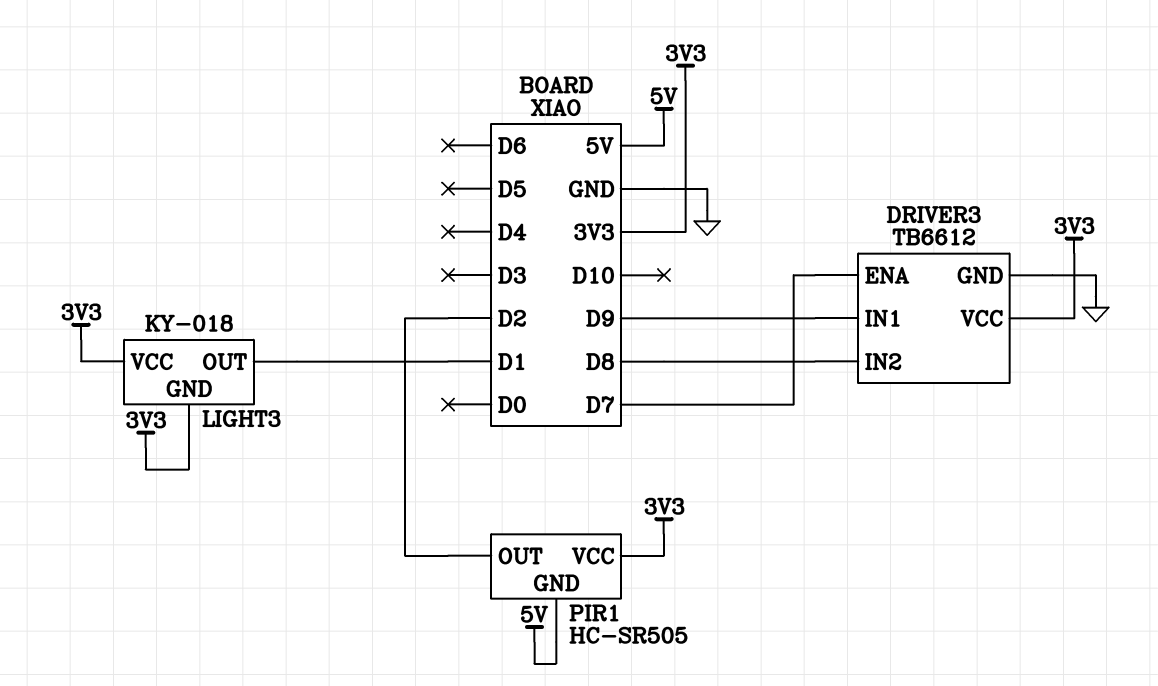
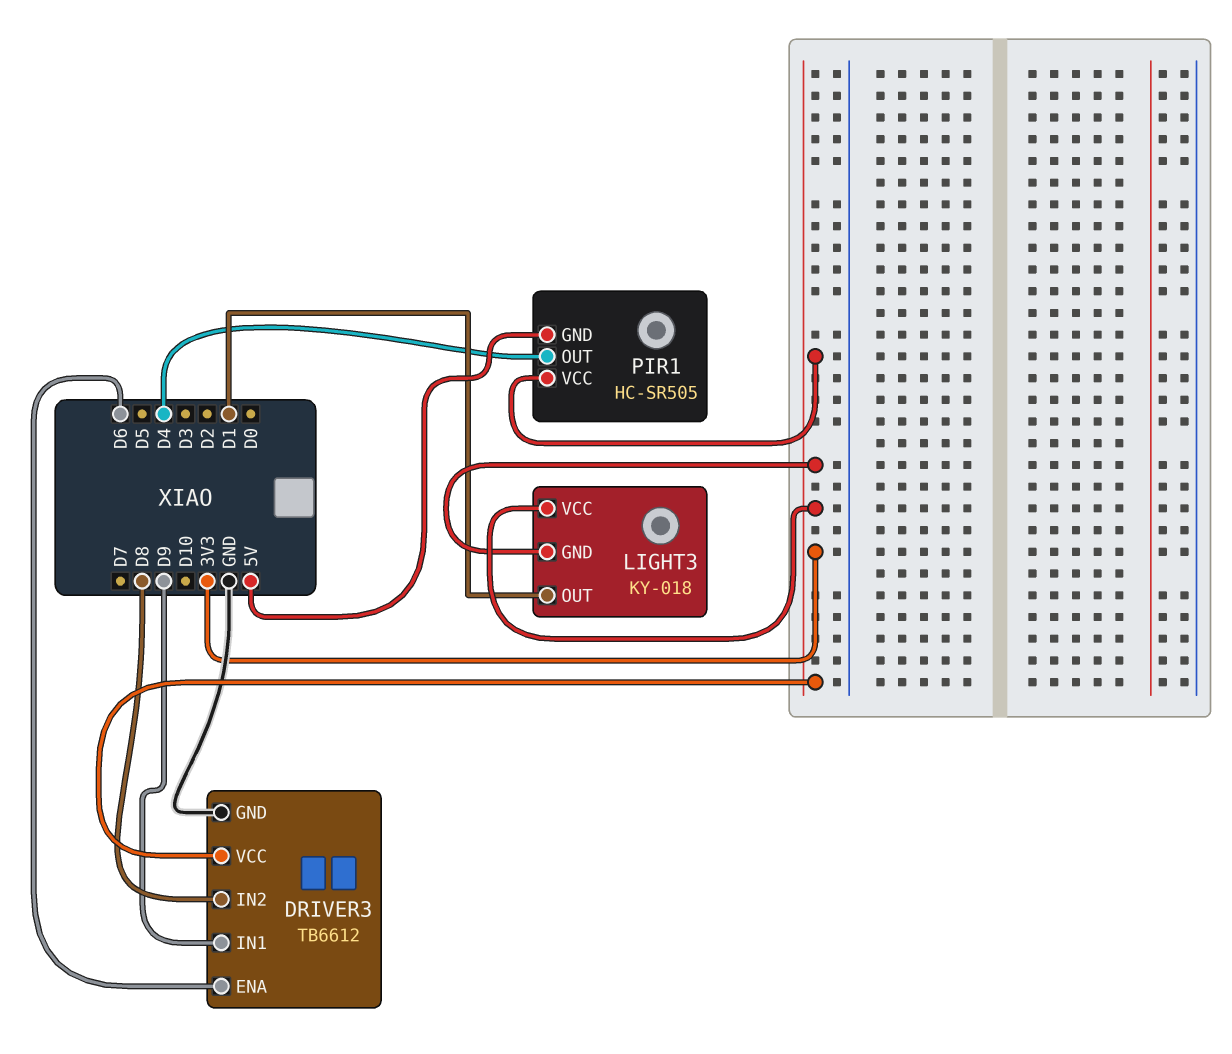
DRIVER3 pin ENA: D7 -> D6
PIR1 pin OUT: D2 -> D4

